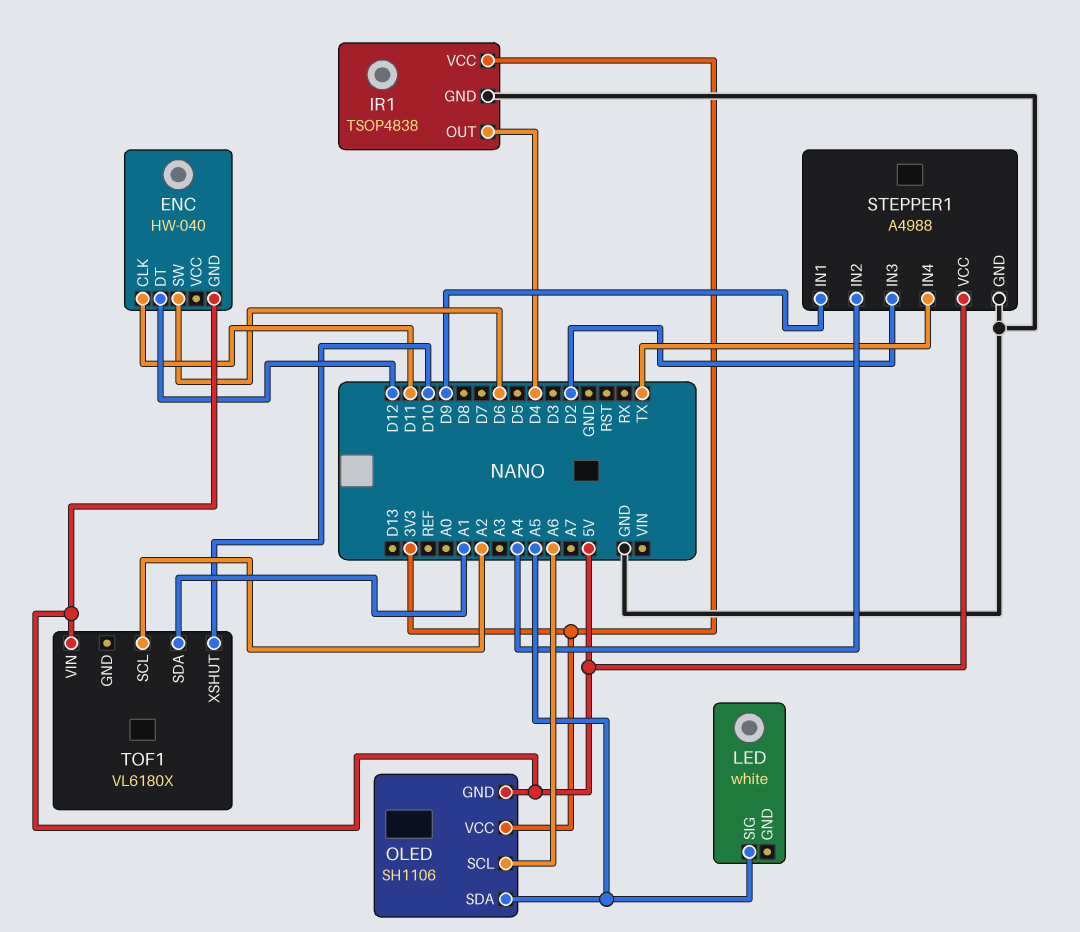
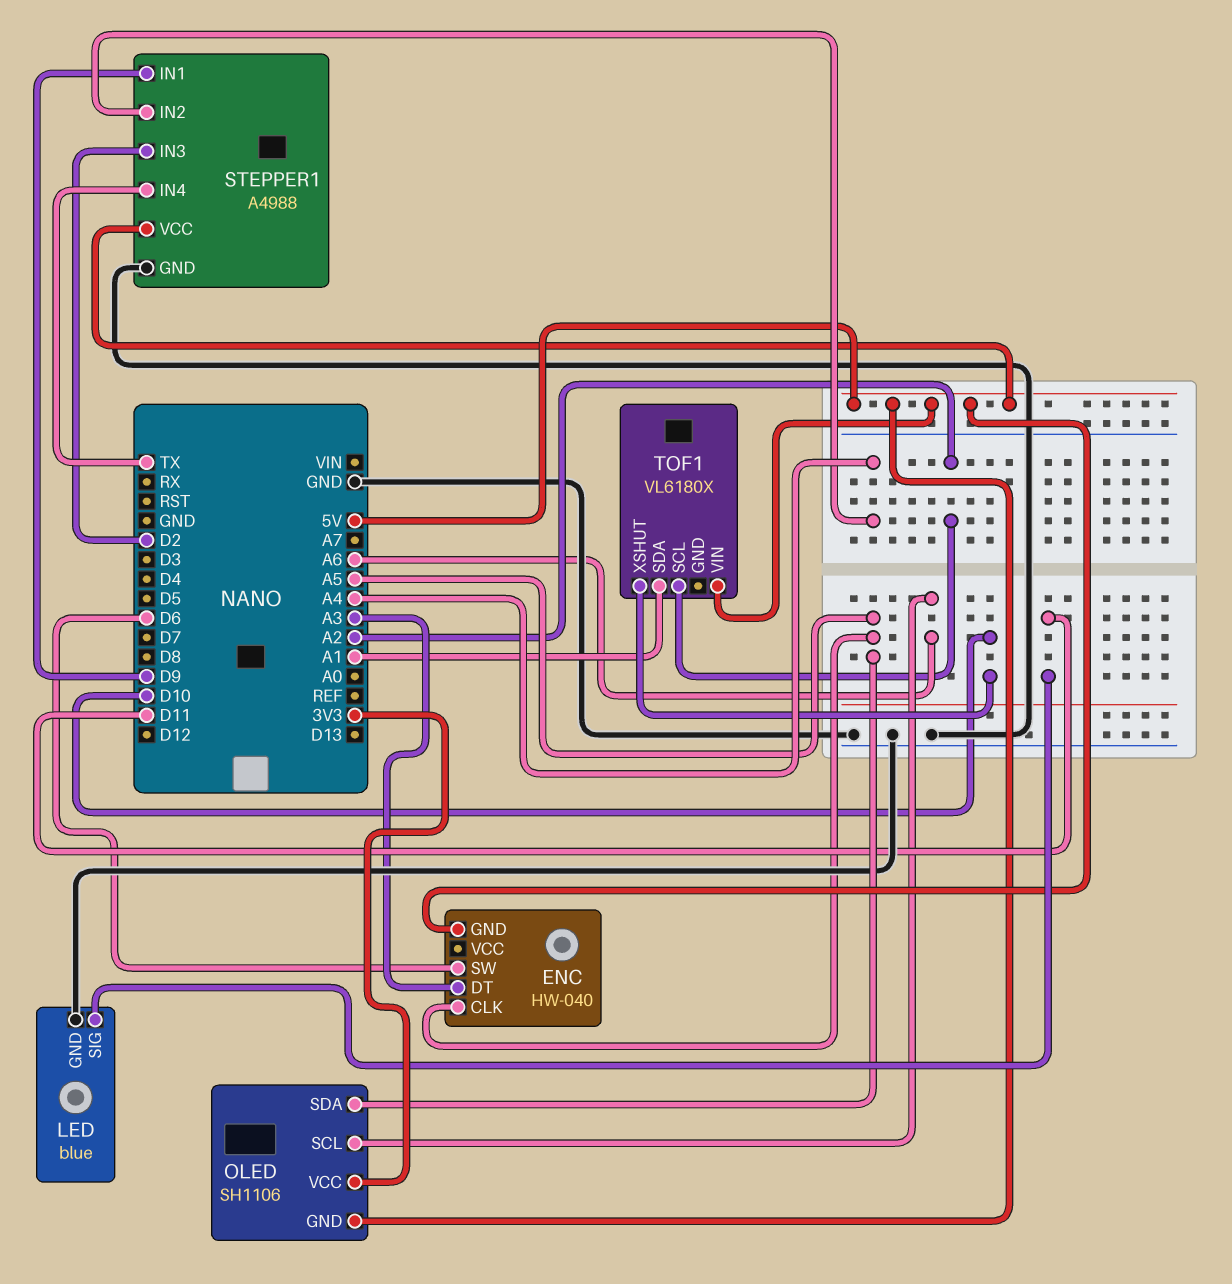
ENC pin CLK: D11 -> A5
ENC pin DT: D12 -> A3
IR1: TSOP4838 -> none
IR1 pin GND: GND -> none
IR1 pin OUT: D4 -> none
IR1 pin VCC: 3V3 -> none
LED: white -> blue
LED pin GND: none -> GND
LED pin SIG: A5 -> D11

